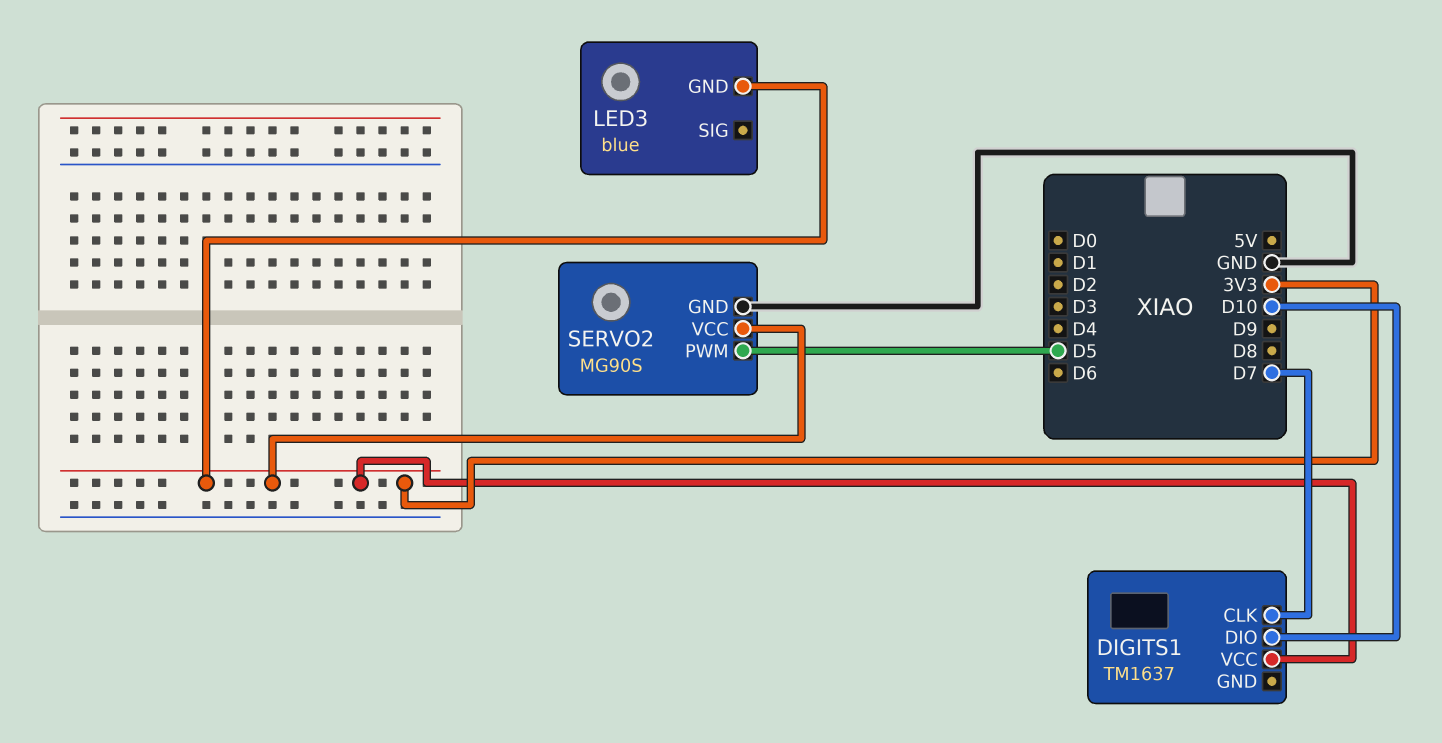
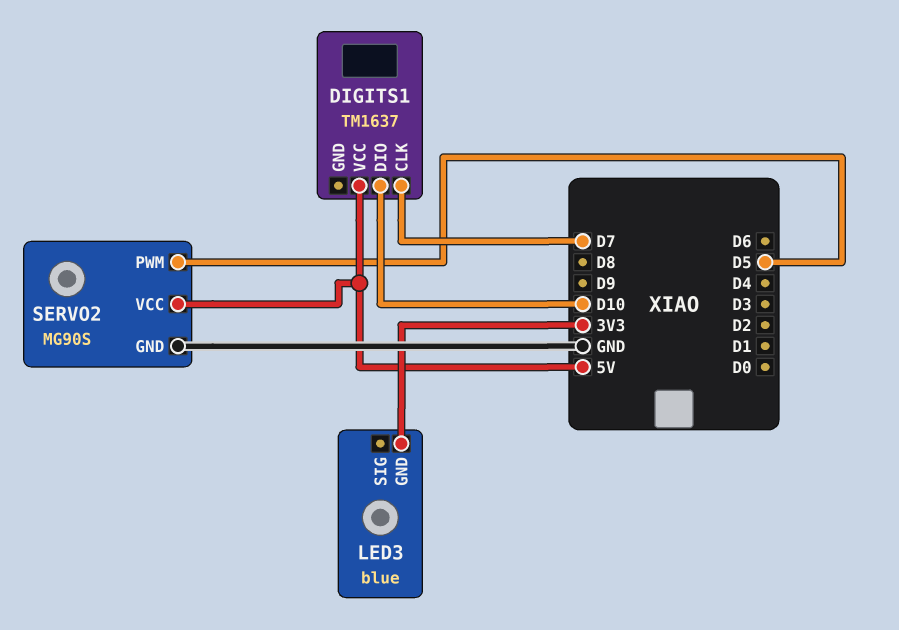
DIGITS1 pin VCC: 3V3 -> 5V
SERVO2 pin VCC: 3V3 -> 5V

